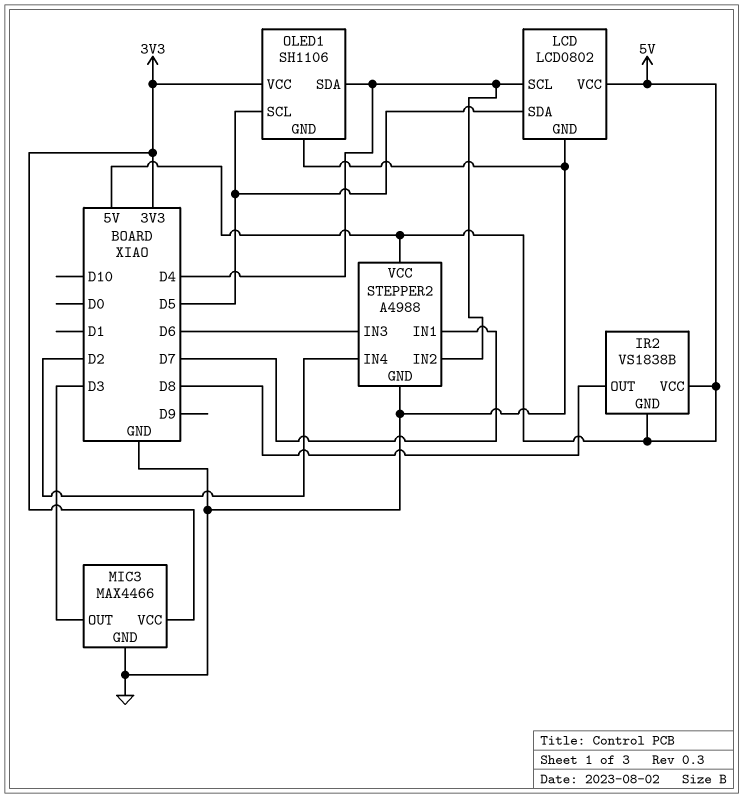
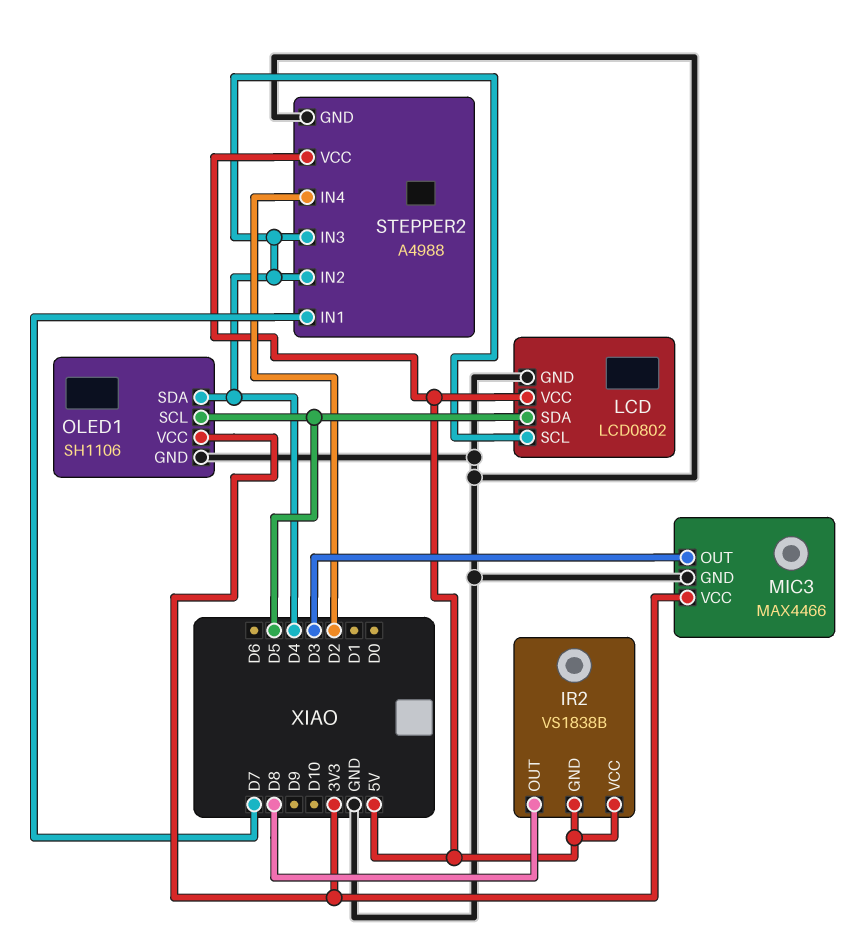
STEPPER2 pin IN3: D6 -> D4

